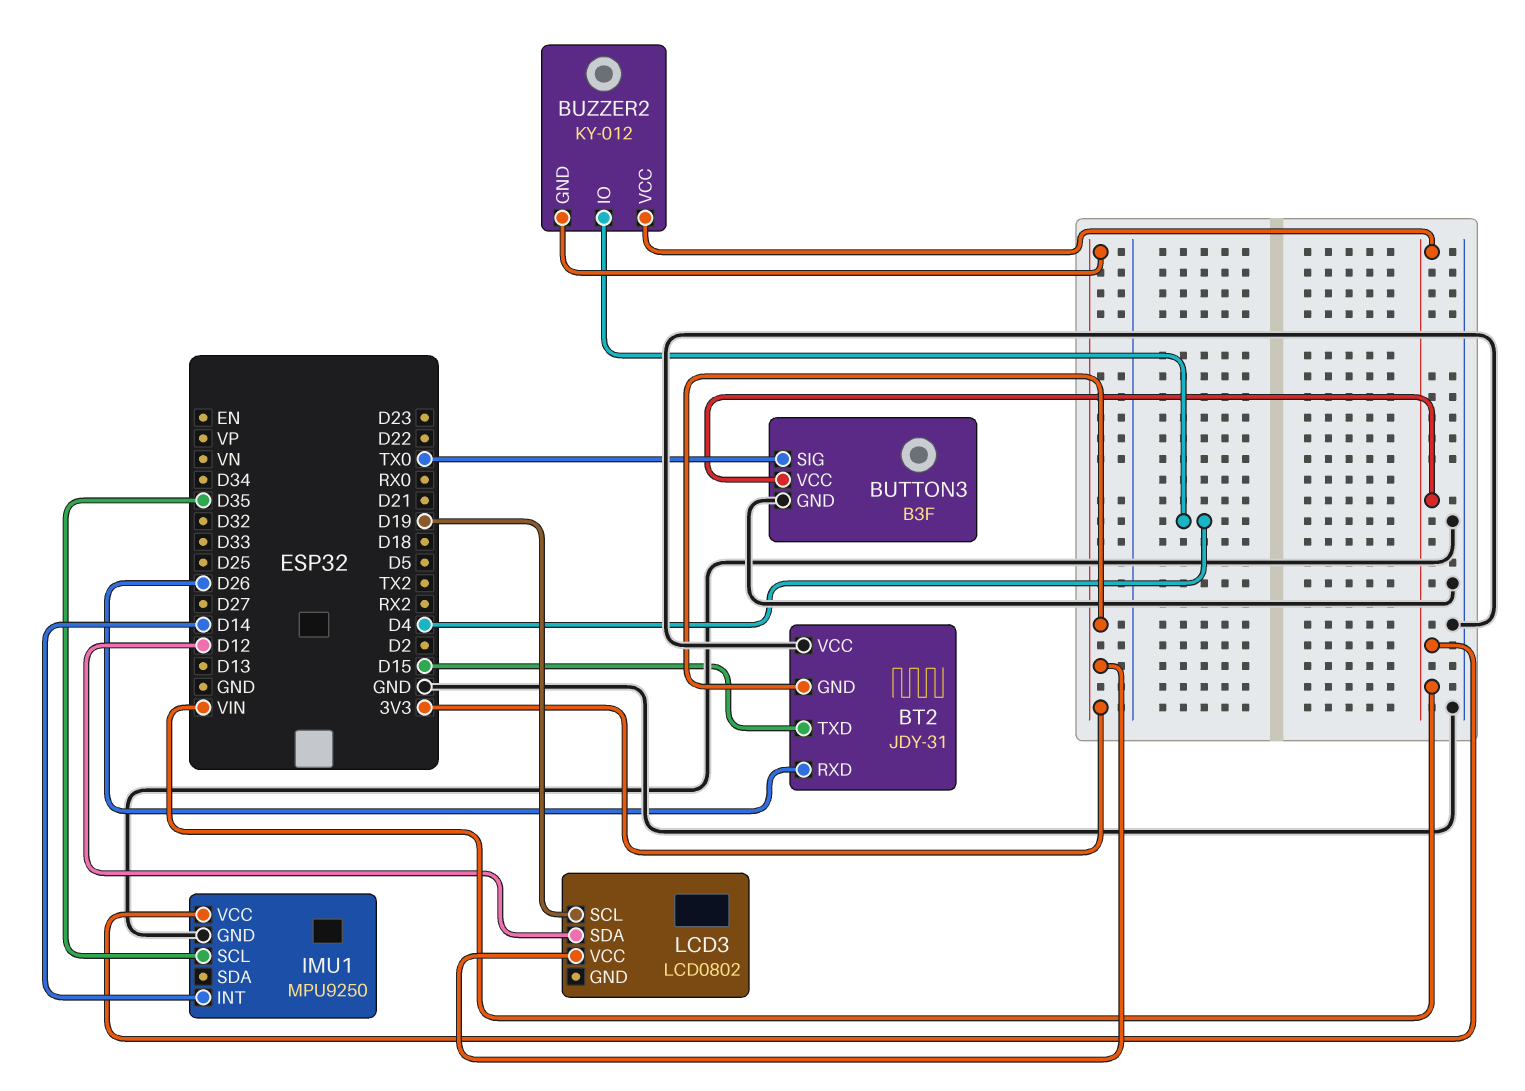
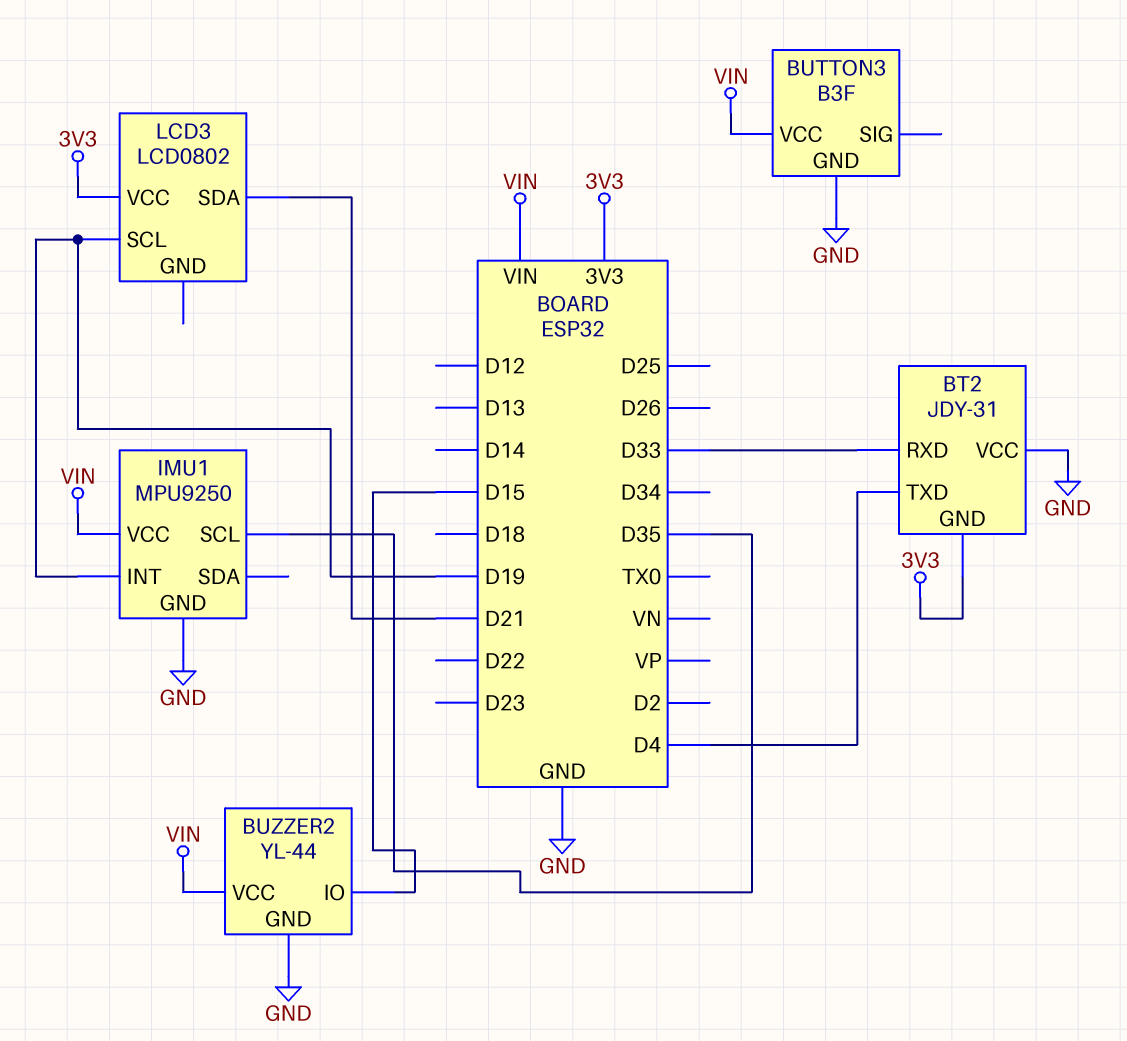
BT2 pin RXD: D26 -> D33
BT2 pin TXD: D15 -> D4
BUTTON3 pin SIG: TX0 -> none
BUZZER2: KY-012 -> YL-44
BUZZER2 pin GND: 3V3 -> GND
BUZZER2 pin IO: D4 -> D15
IMU1 pin INT: D14 -> D19
LCD3 pin SDA: D12 -> D21

